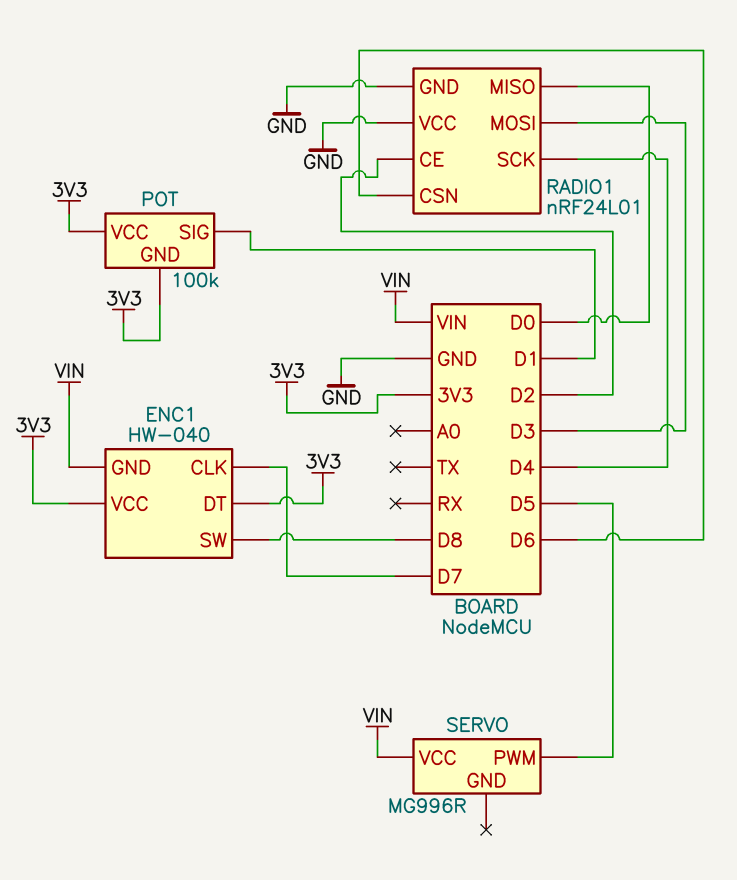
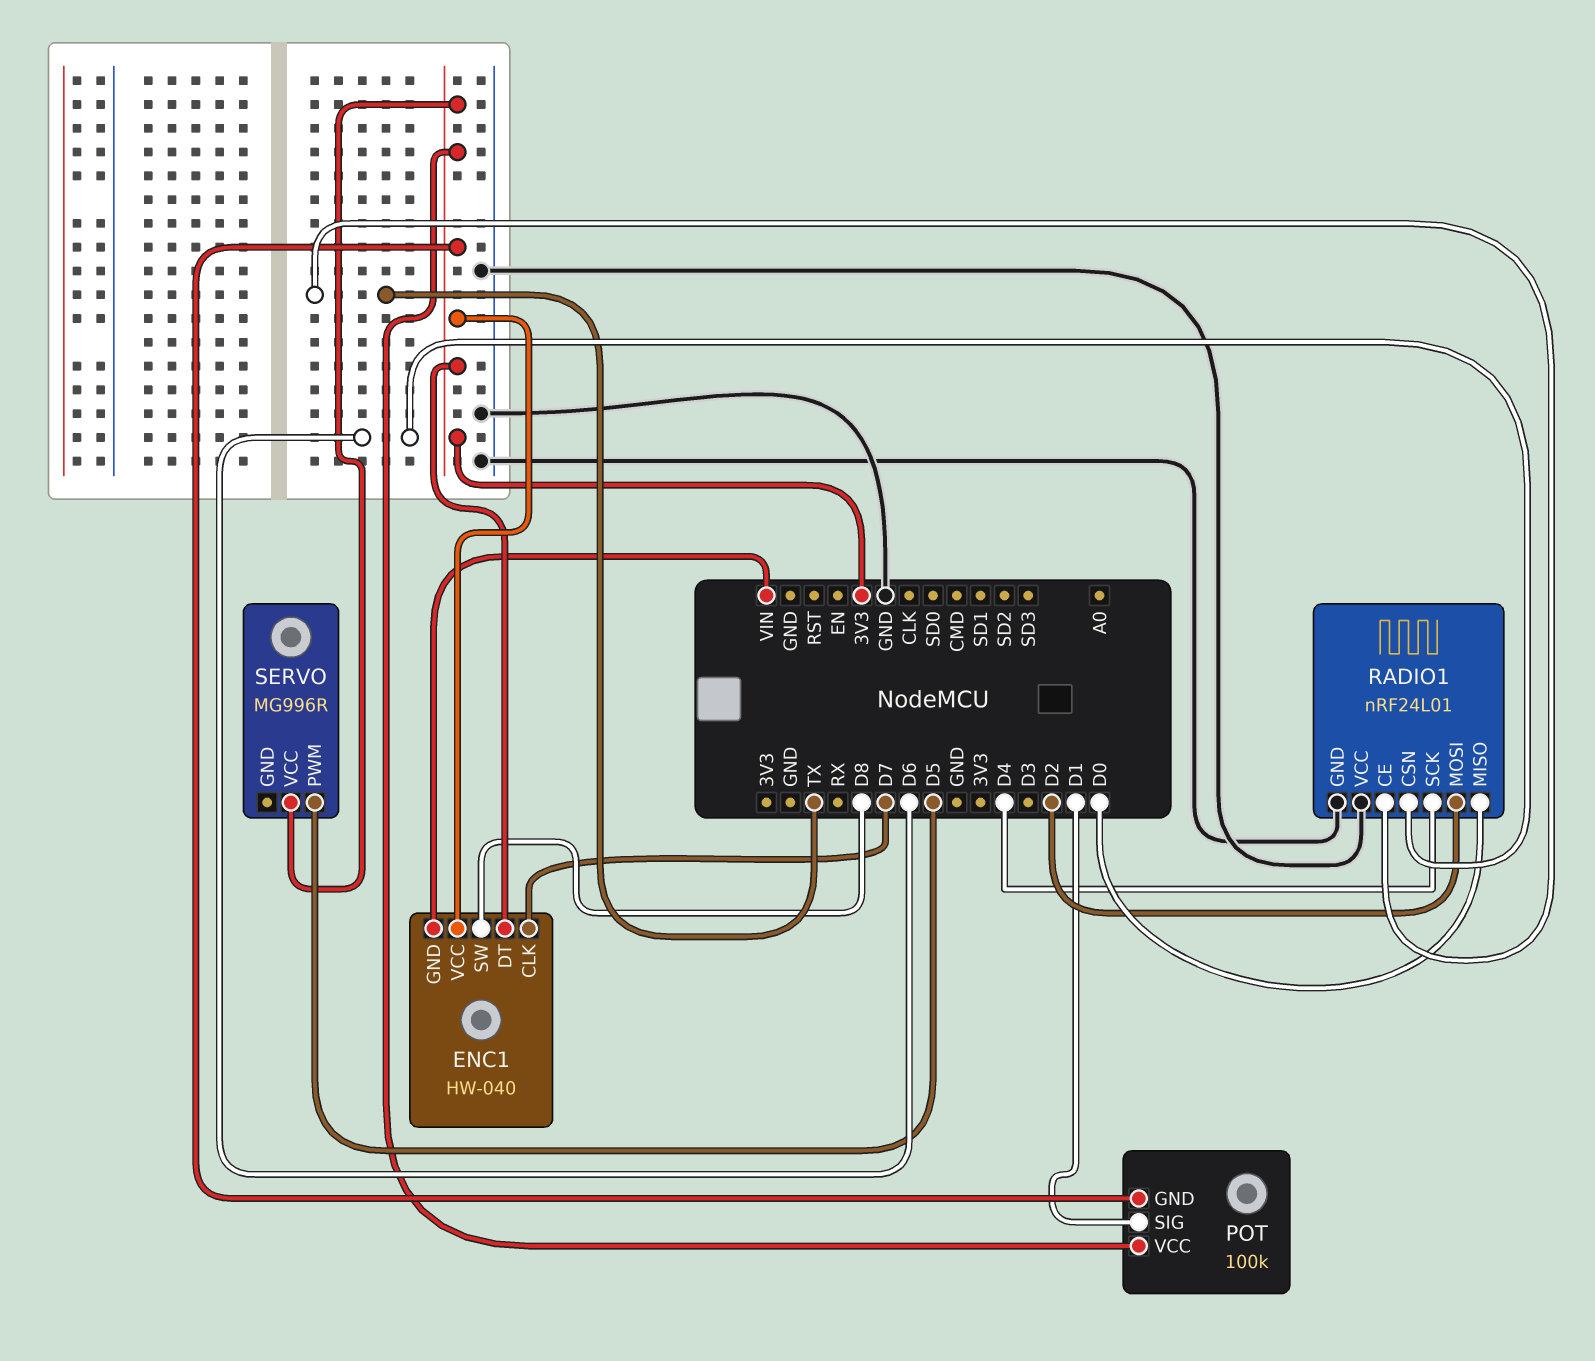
RADIO1 pin CE: D2 -> TX
RADIO1 pin MOSI: D3 -> D2
SERVO pin VCC: VIN -> 3V3

